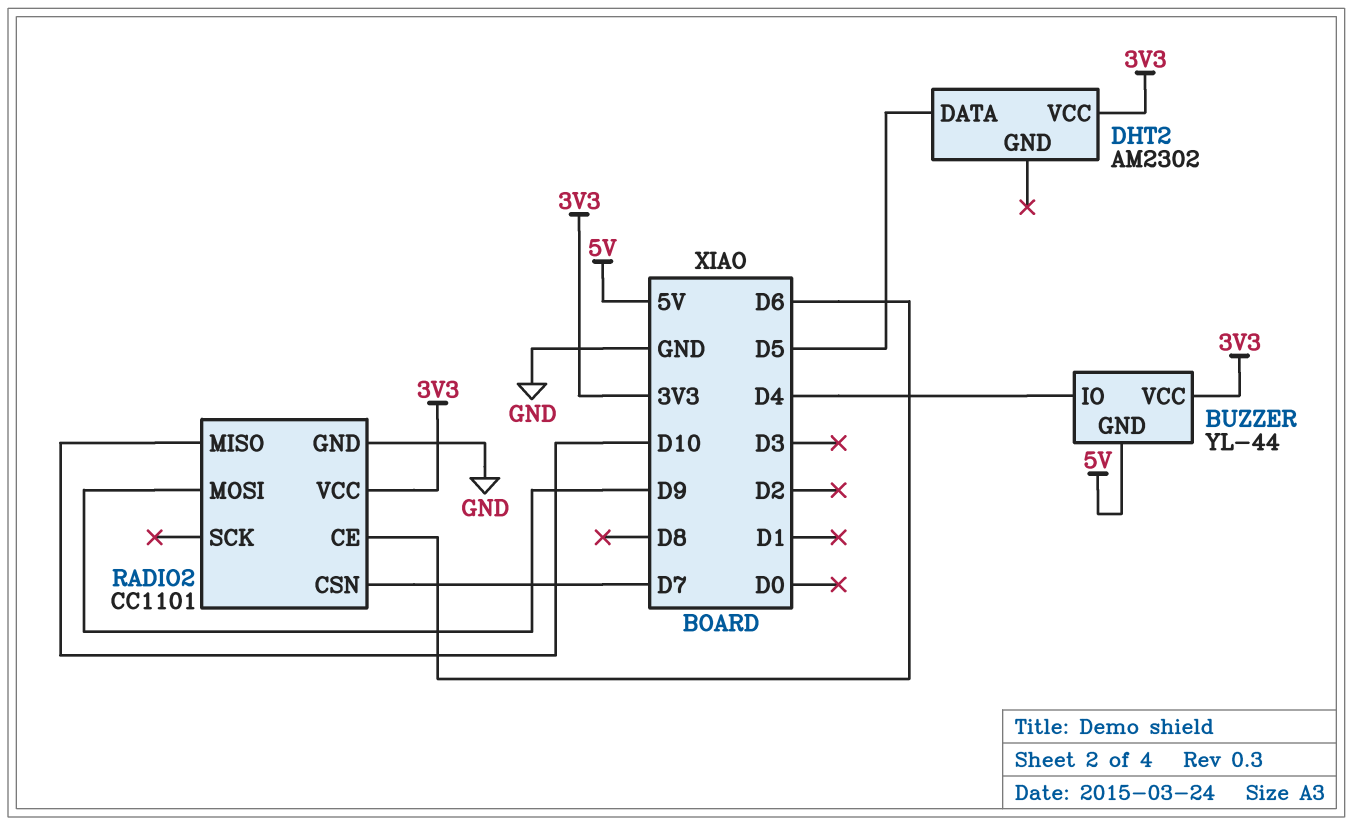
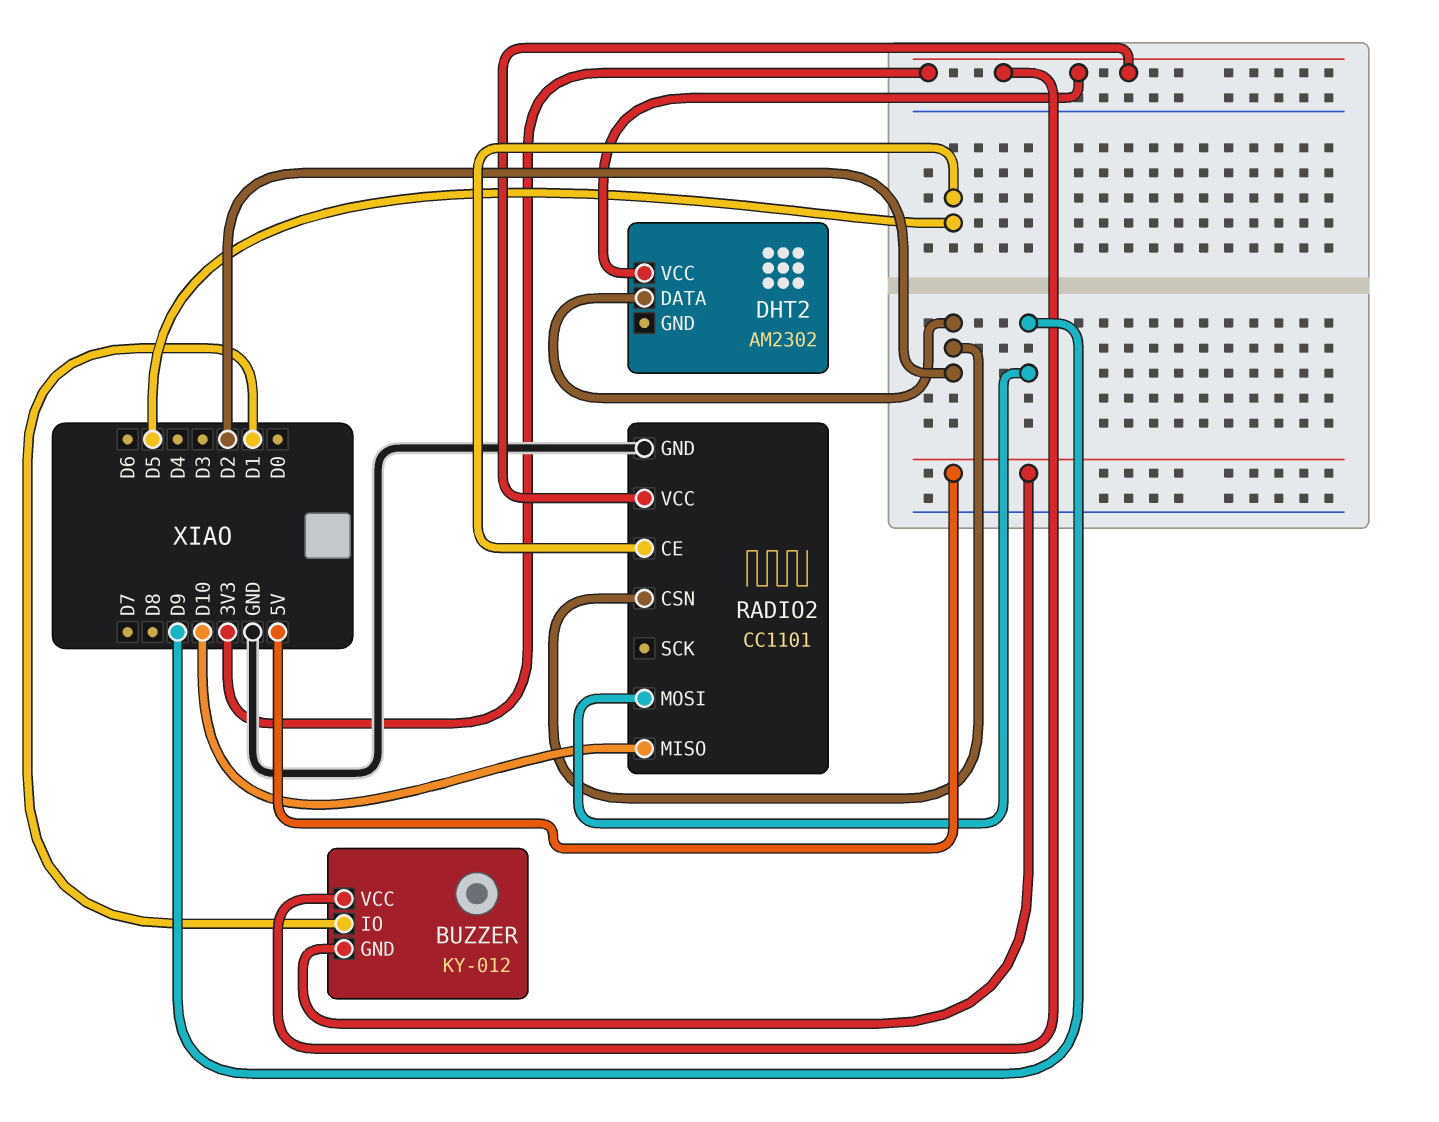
BUZZER: YL-44 -> KY-012
BUZZER pin IO: D4 -> D1
DHT2 pin DATA: D5 -> D2
RADIO2 pin CE: D6 -> D5
RADIO2 pin CSN: D7 -> D2

